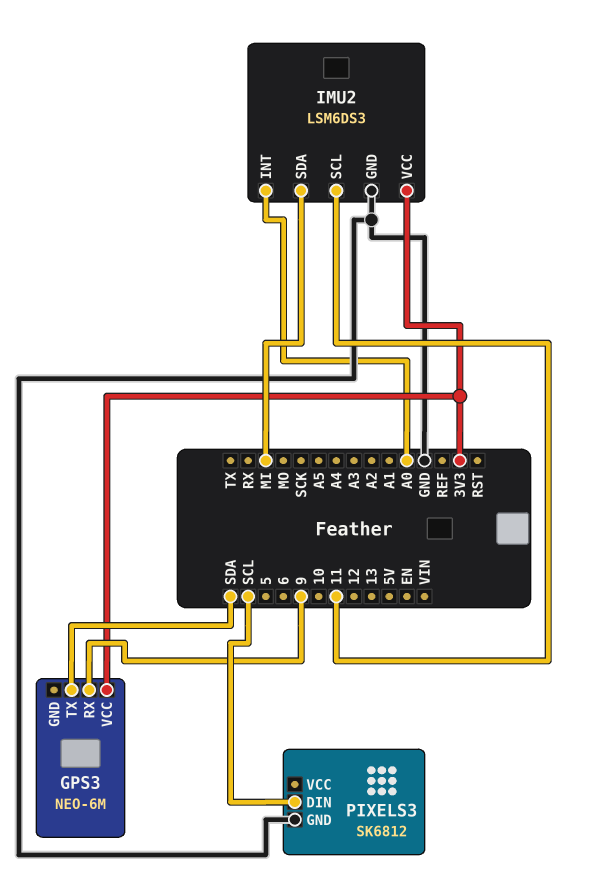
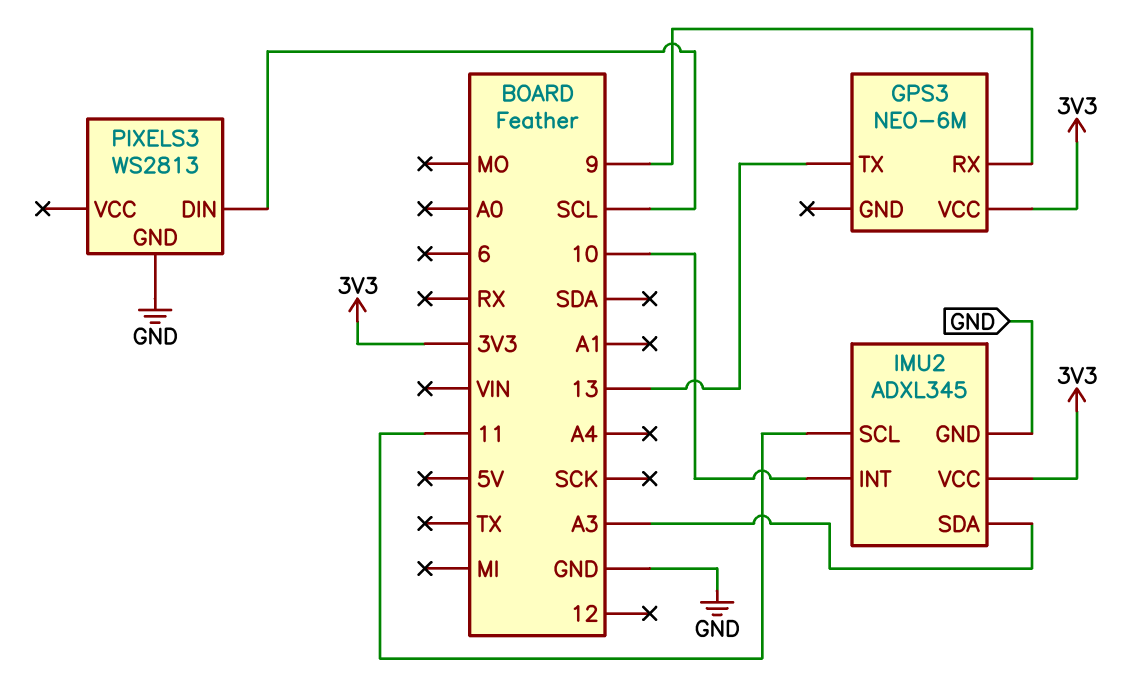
GPS3 pin TX: SDA -> 13
IMU2: LSM6DS3 -> ADXL345
IMU2 pin INT: A0 -> 10
IMU2 pin SDA: MI -> A3
PIXELS3: SK6812 -> WS2813

